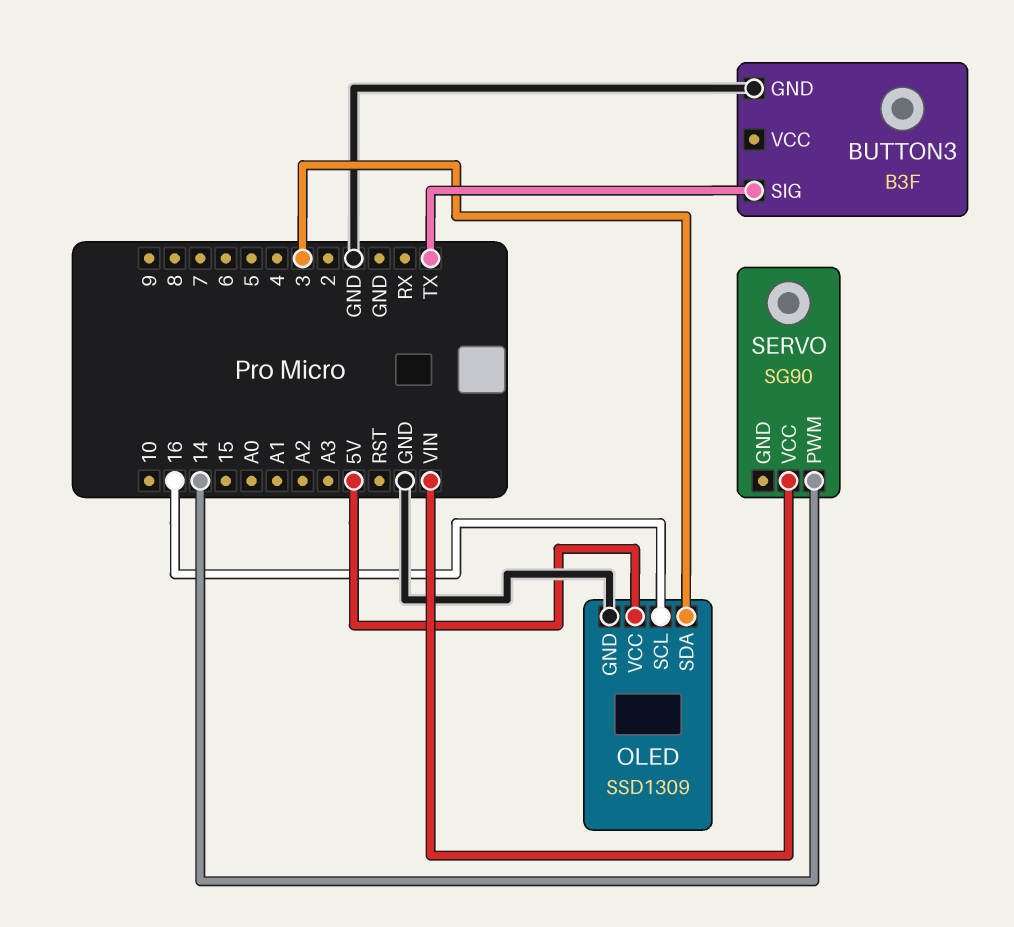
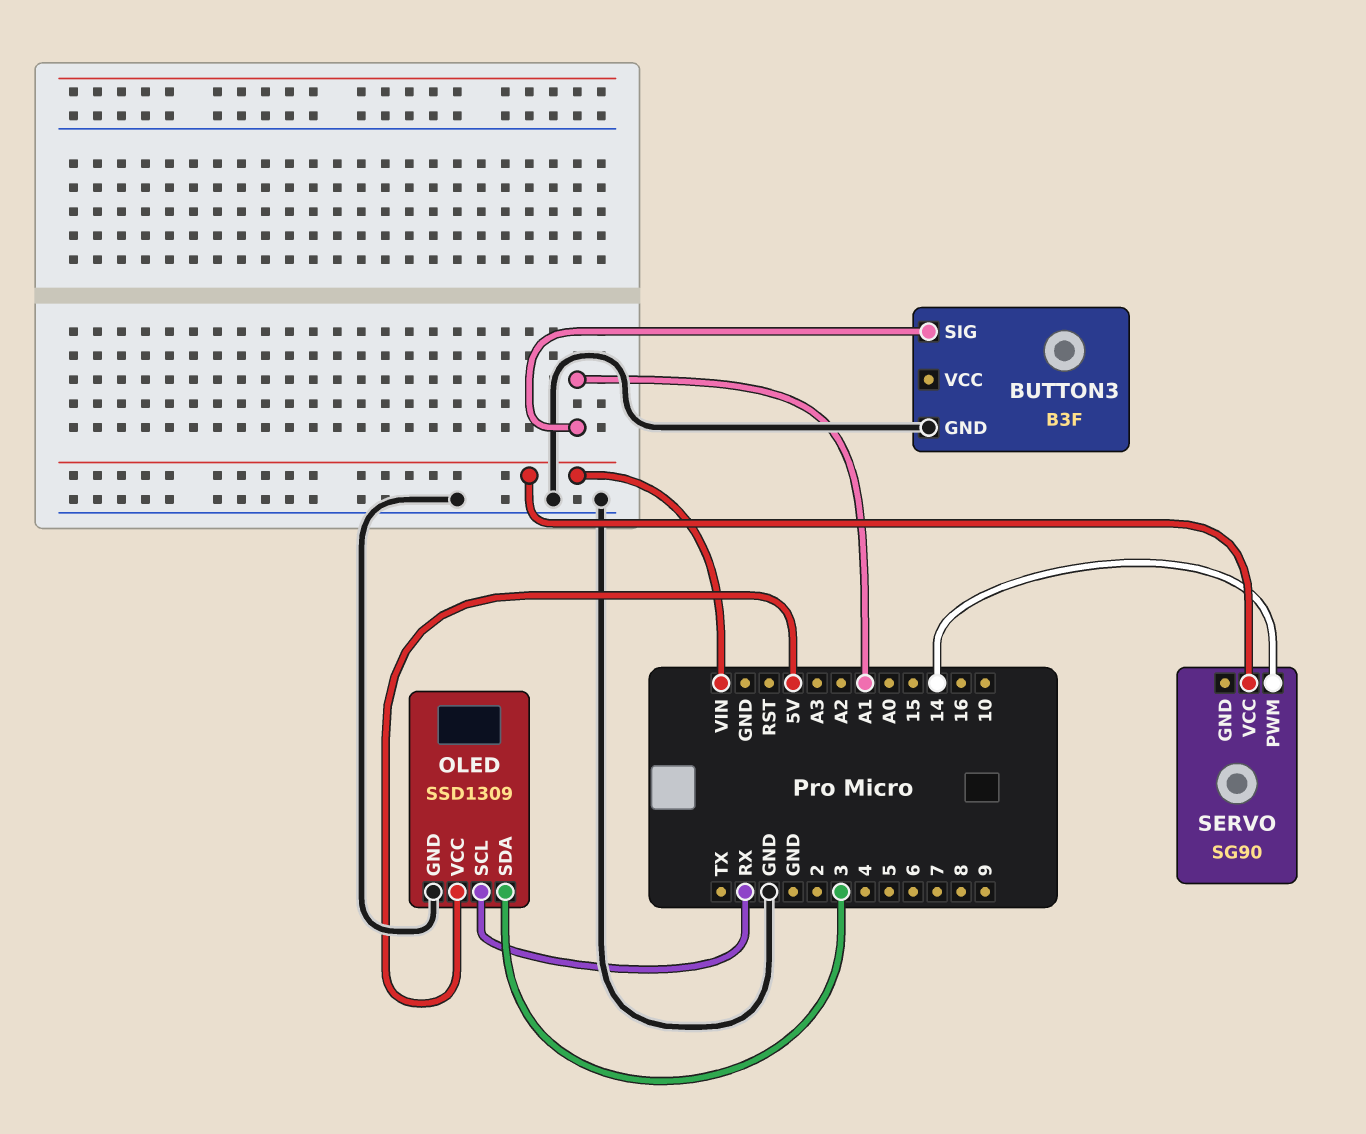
BUTTON3 pin SIG: TX -> A1
OLED pin SCL: 16 -> RX

